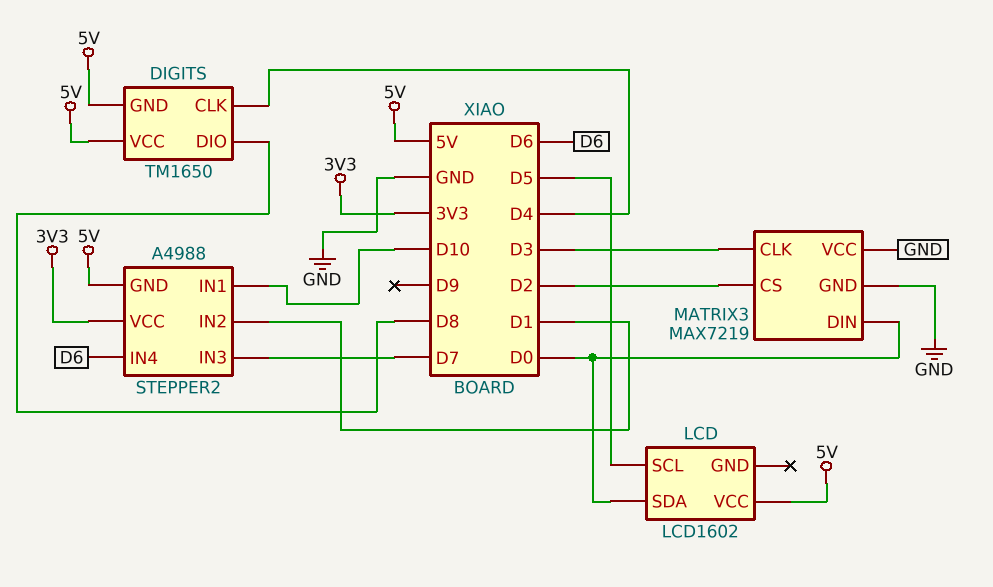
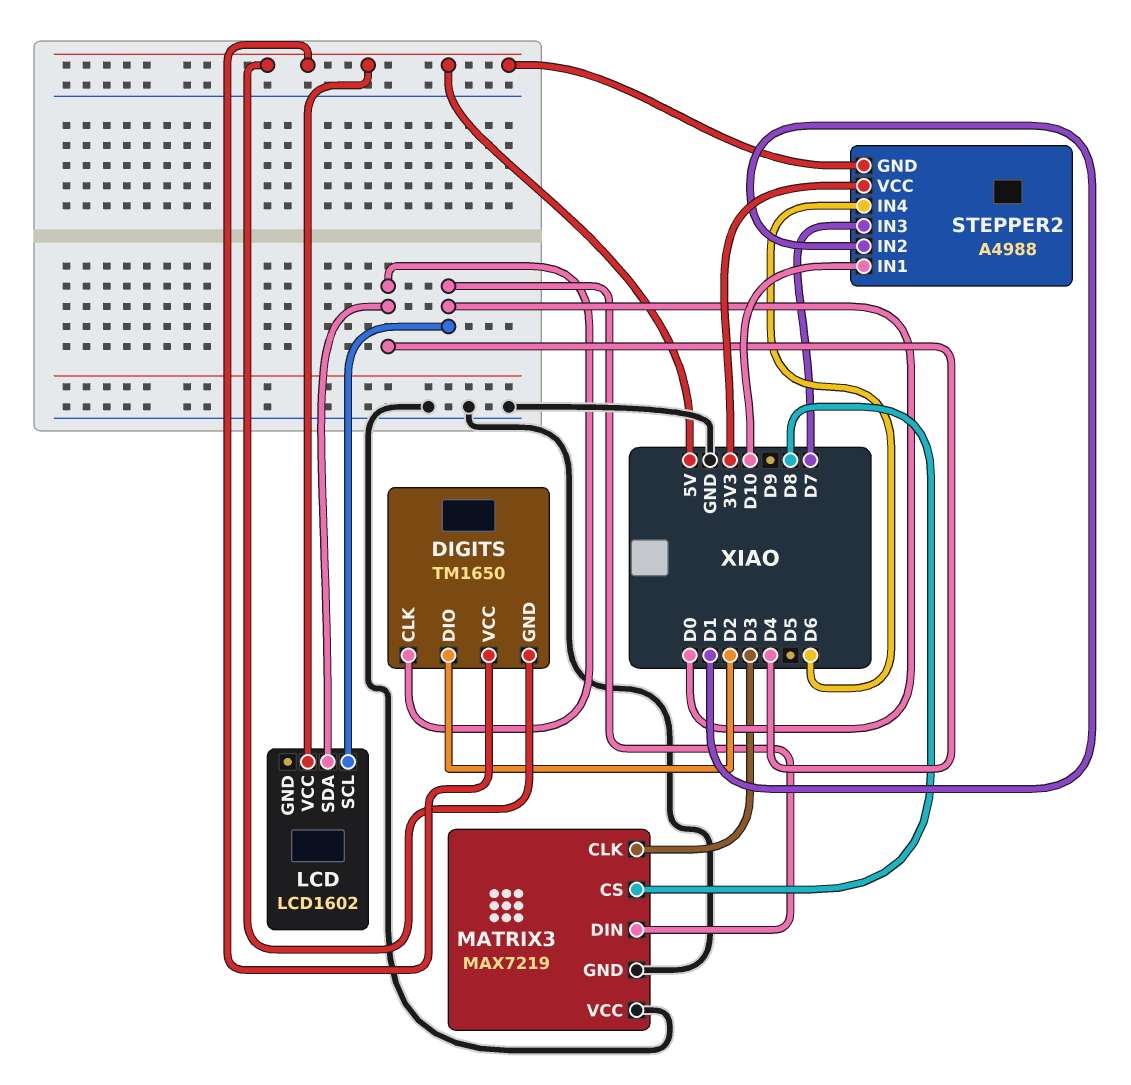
DIGITS pin DIO: D8 -> D2
LCD pin SCL: D5 -> D0
LCD pin SDA: D0 -> D4
MATRIX3 pin CS: D2 -> D8

